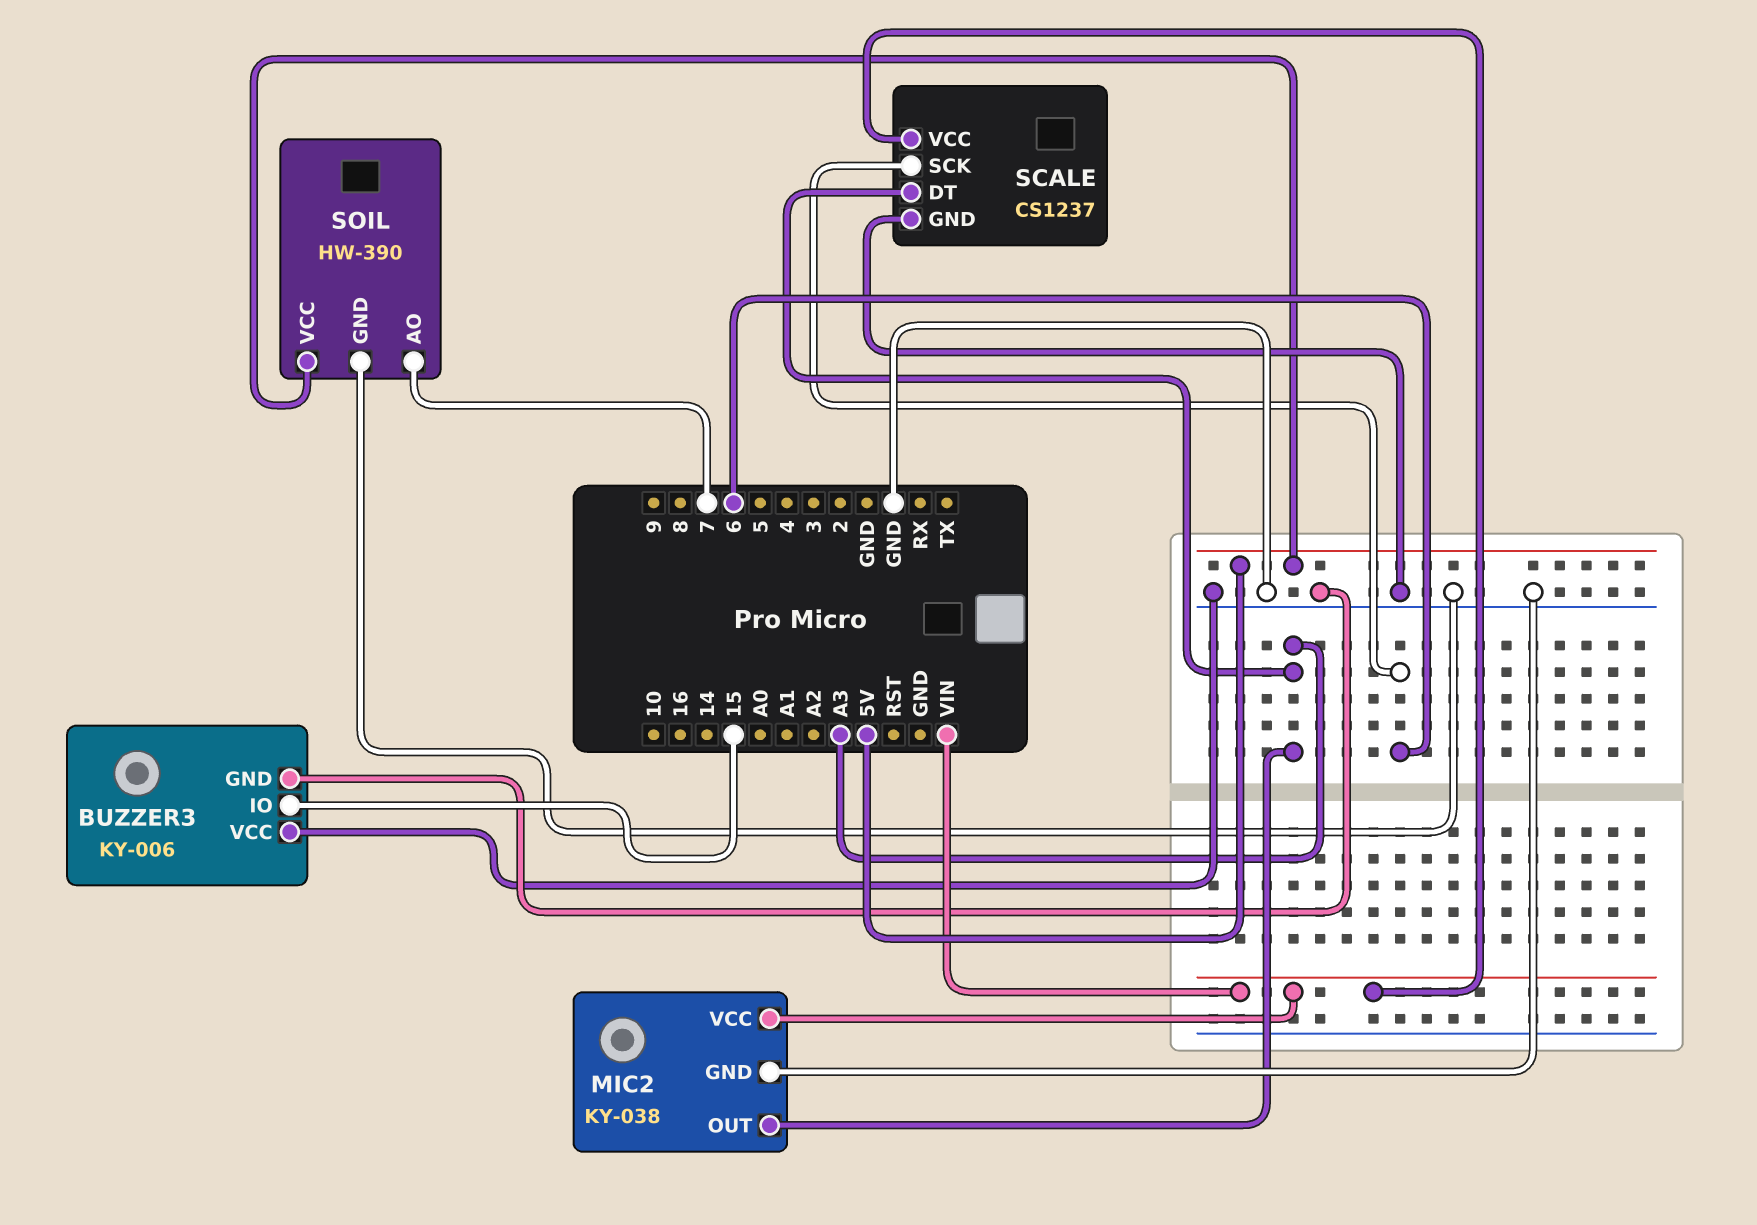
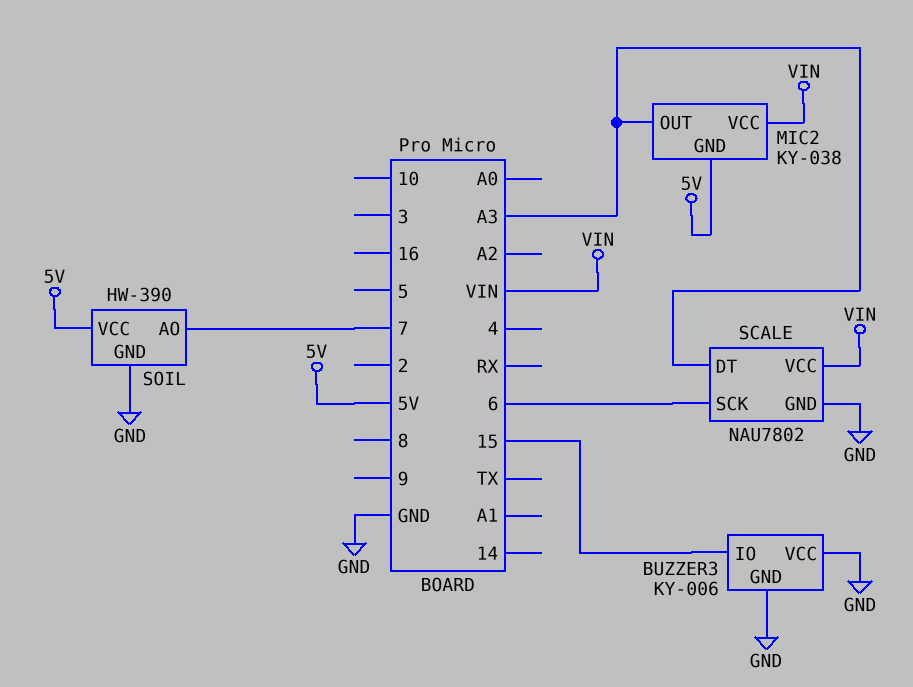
MIC2 pin GND: GND -> 5V
SCALE: CS1237 -> NAU7802

